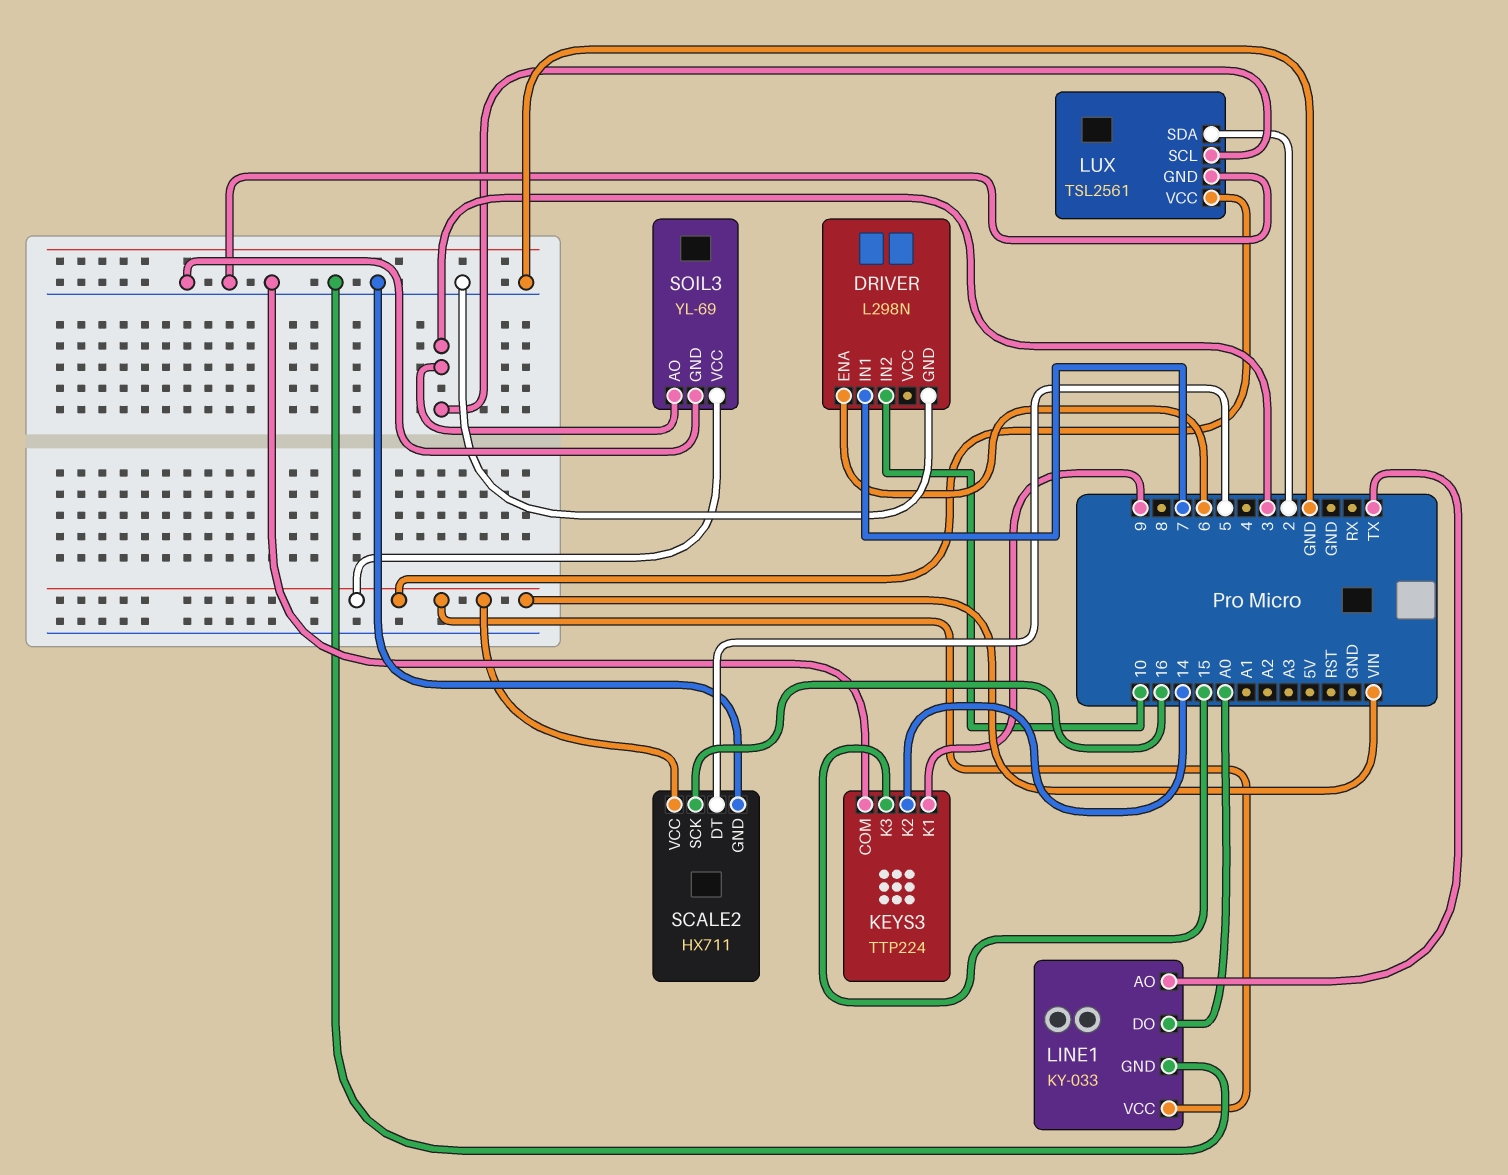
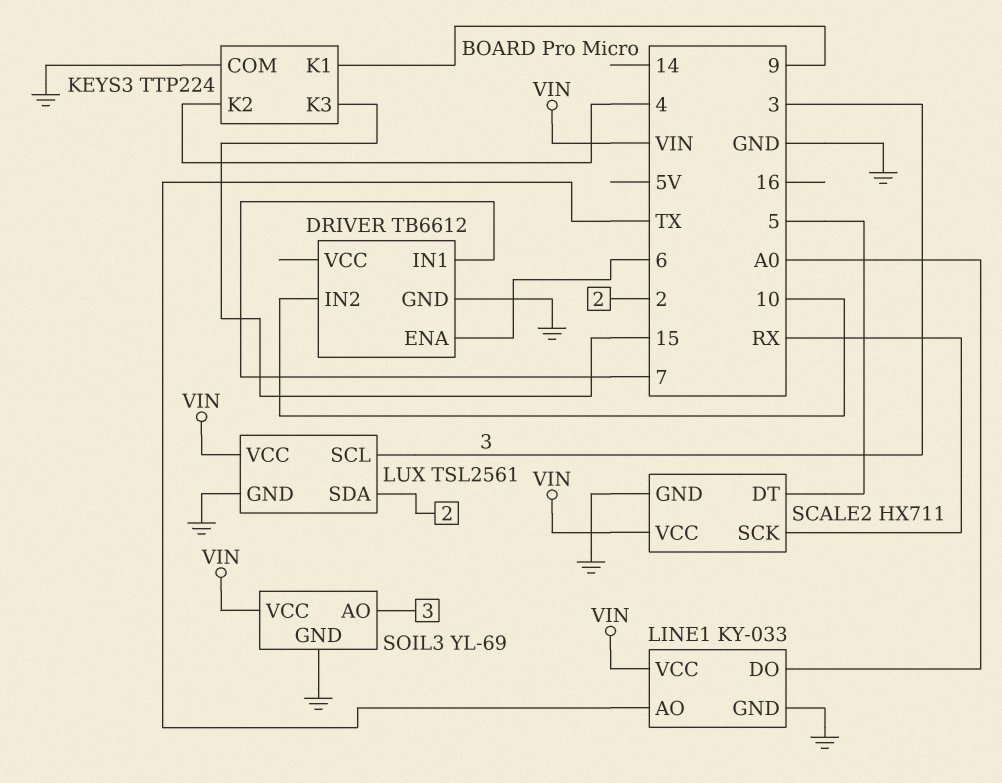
DRIVER: L298N -> TB6612
KEYS3 pin K2: 14 -> 4
SCALE2 pin SCK: 16 -> RX

